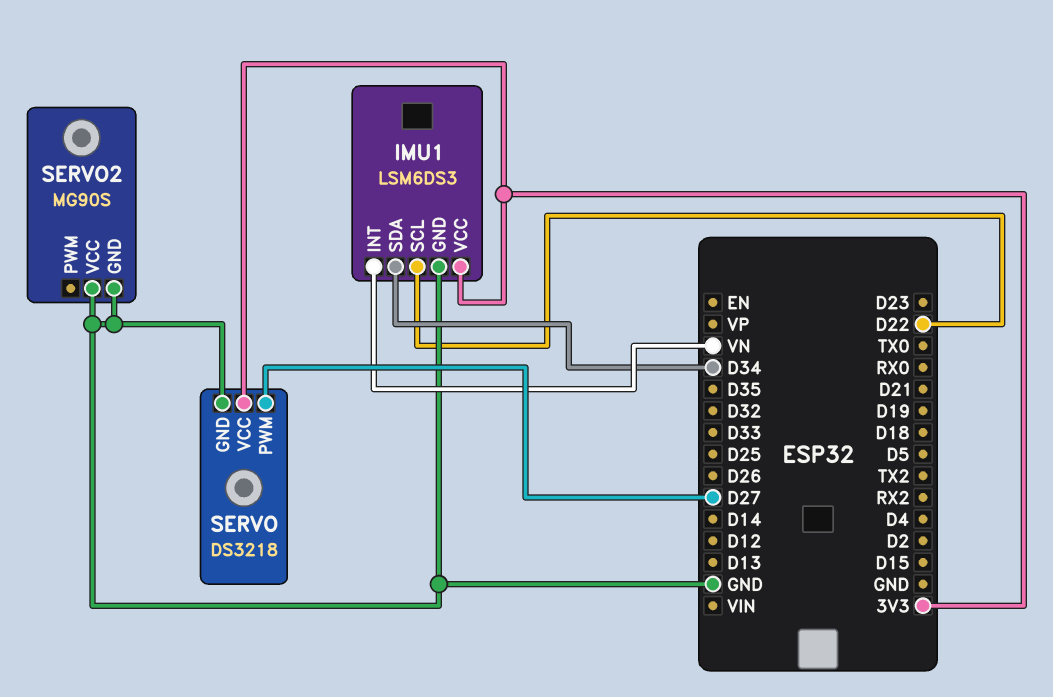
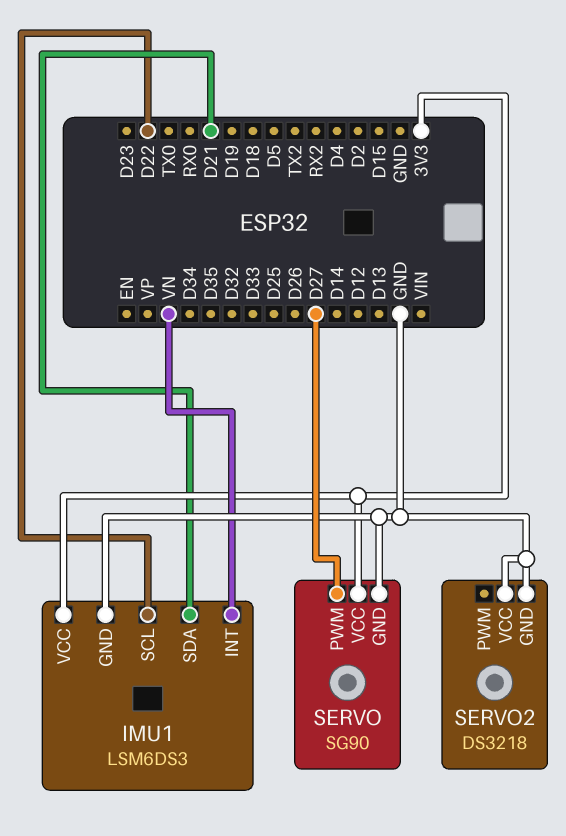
IMU1 pin SDA: D34 -> D21
SERVO: DS3218 -> SG90
SERVO2: MG90S -> DS3218

